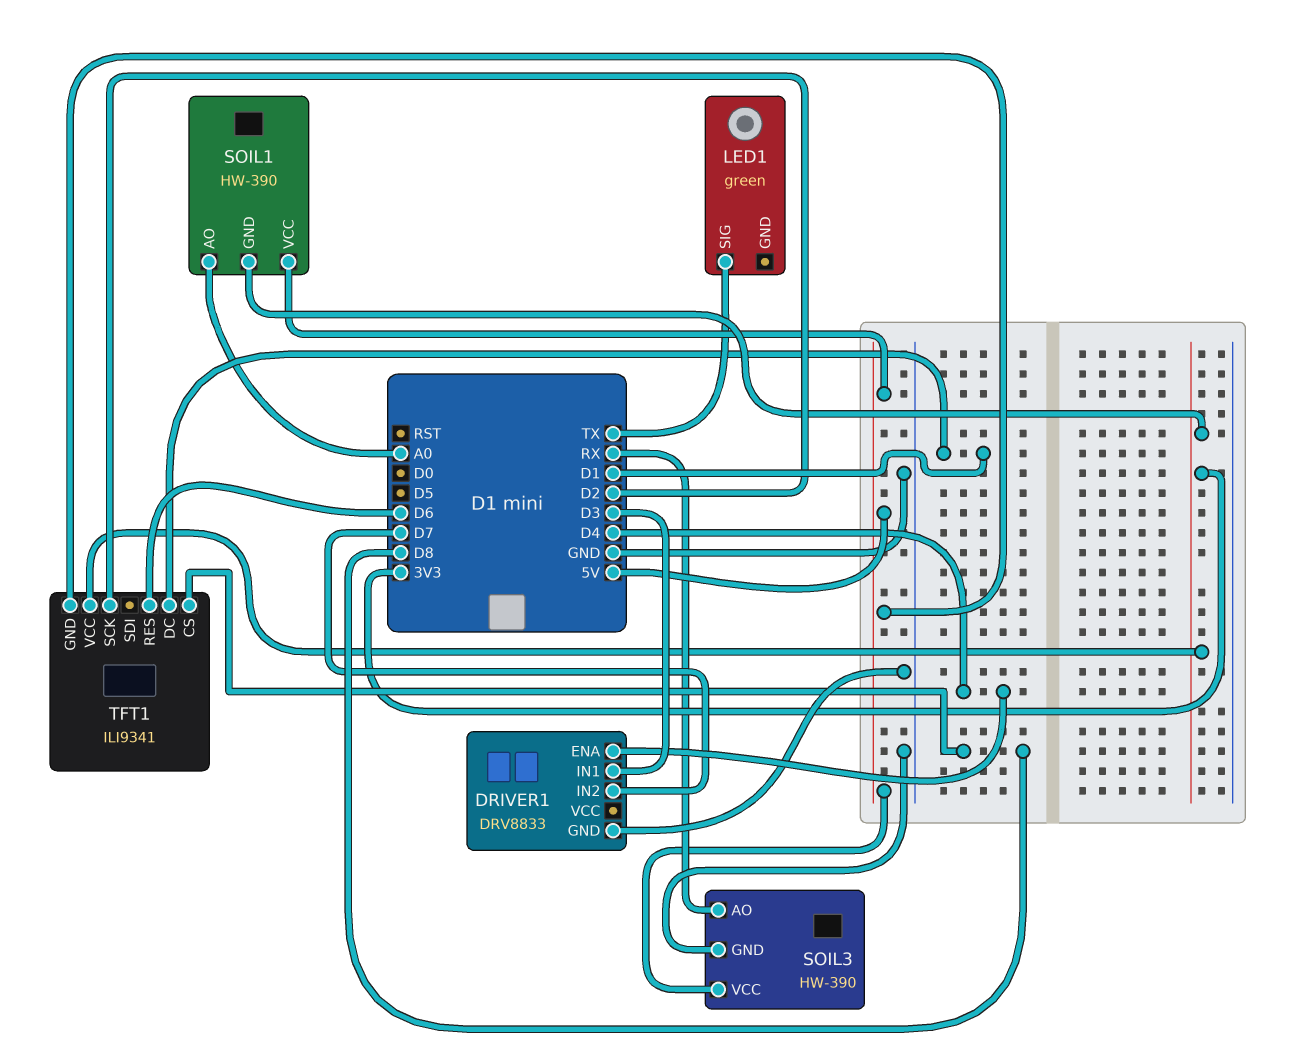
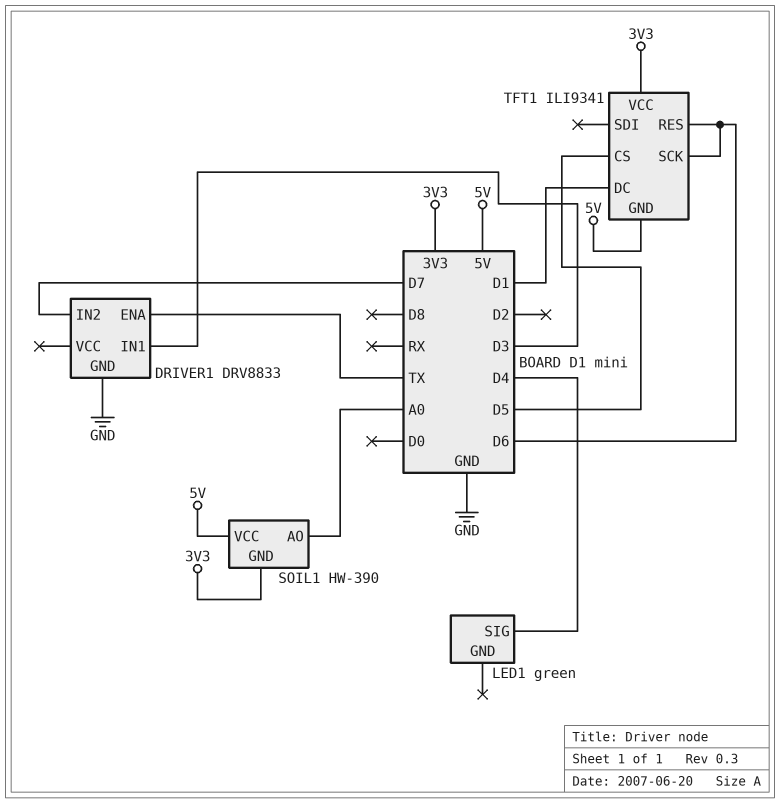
DRIVER1 pin ENA: D4 -> TX
LED1 pin SIG: TX -> D4
SOIL3: HW-390 -> none
SOIL3 pin AO: RX -> none
SOIL3 pin GND: GND -> none
SOIL3 pin VCC: 5V -> none
TFT1 pin CS: D8 -> D5
TFT1 pin SCK: D2 -> D6

